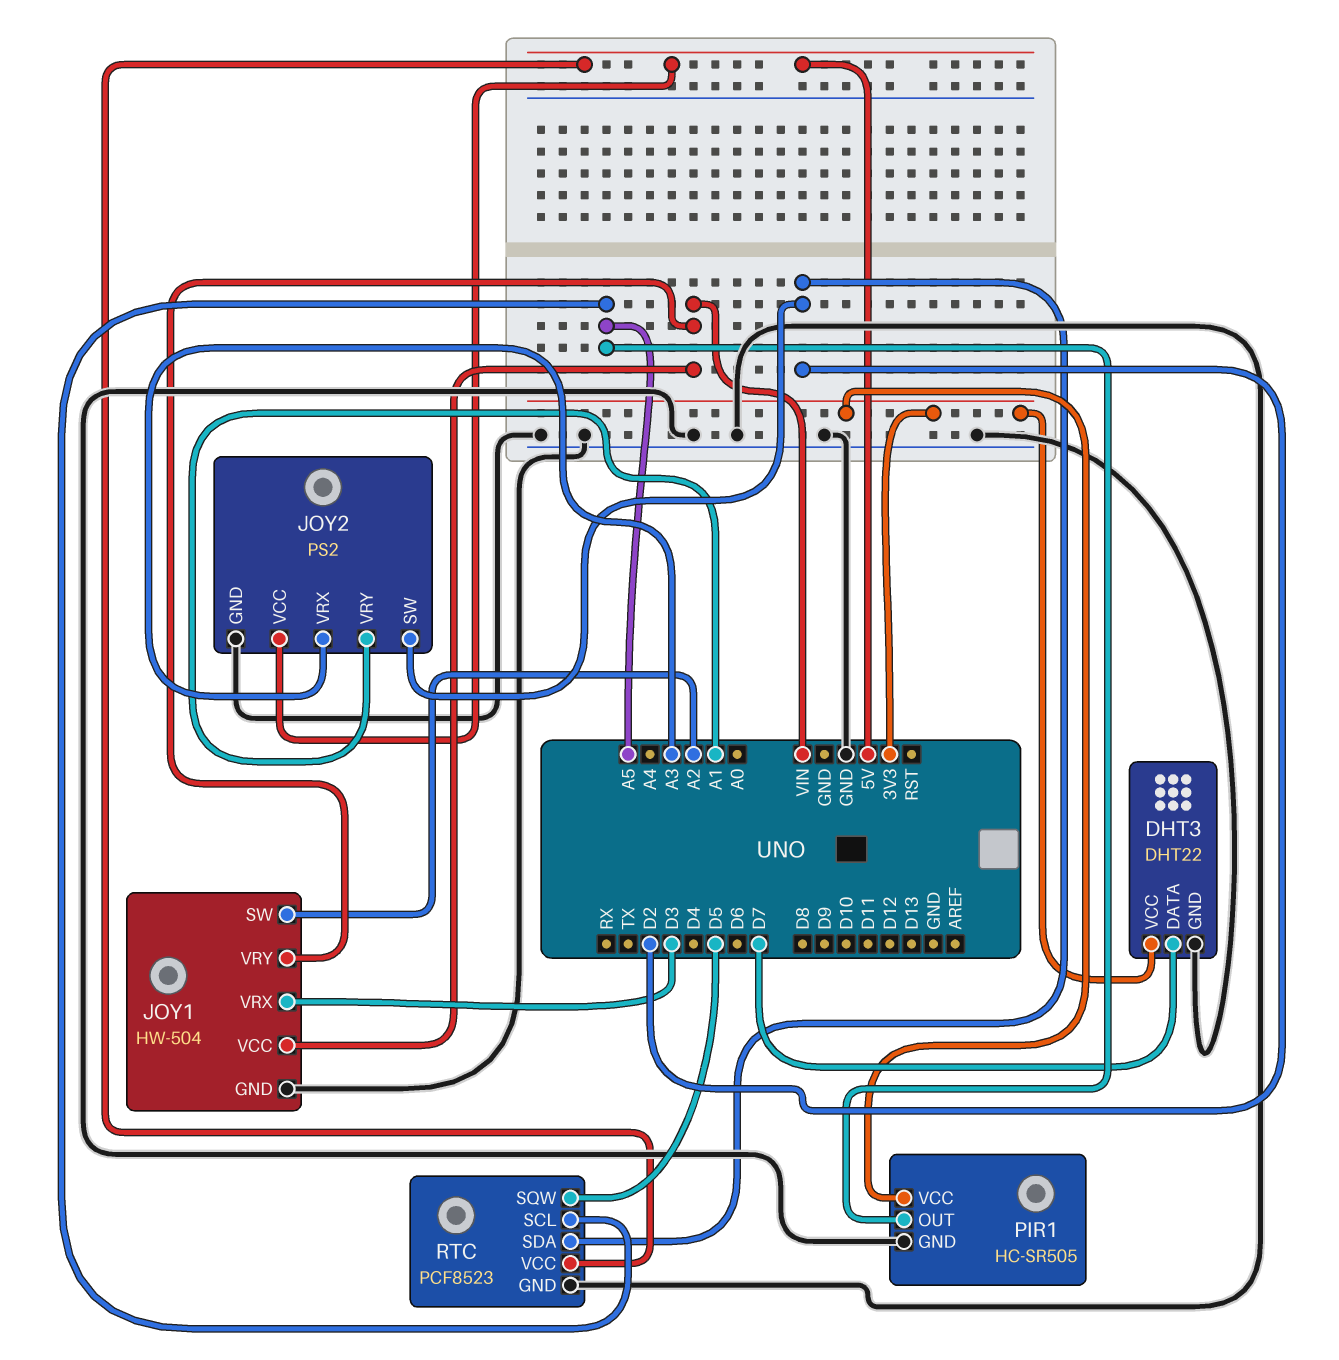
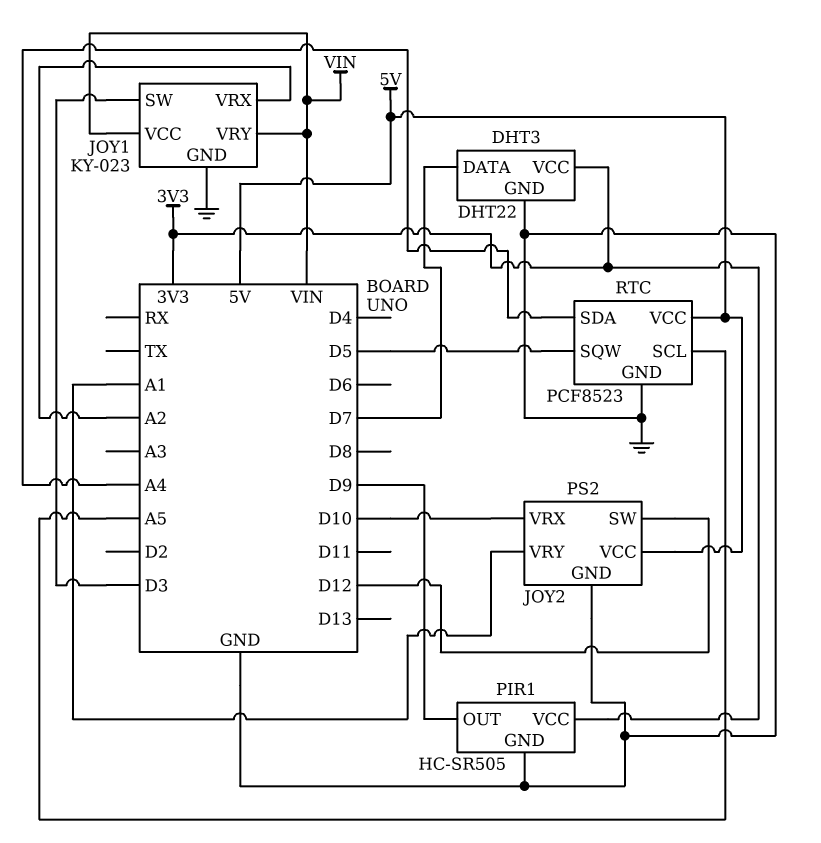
JOY1: HW-504 -> KY-023
JOY1 pin SW: A2 -> D3
JOY1 pin VRX: D3 -> A2
JOY2 pin SW: D2 -> D12
JOY2 pin VRX: A3 -> D10
PIR1 pin OUT: A5 -> D9
RTC pin SDA: D2 -> A4

